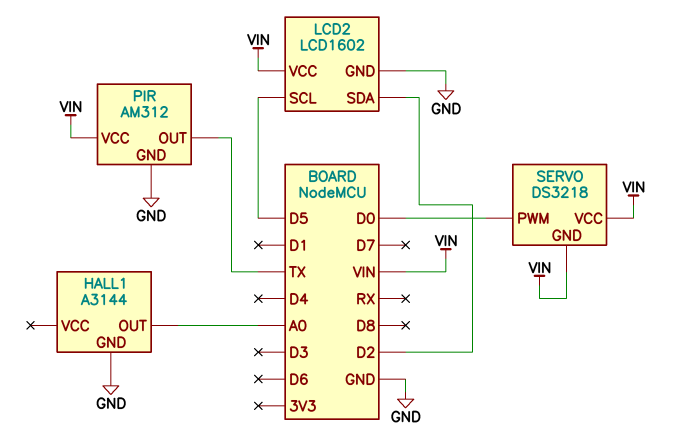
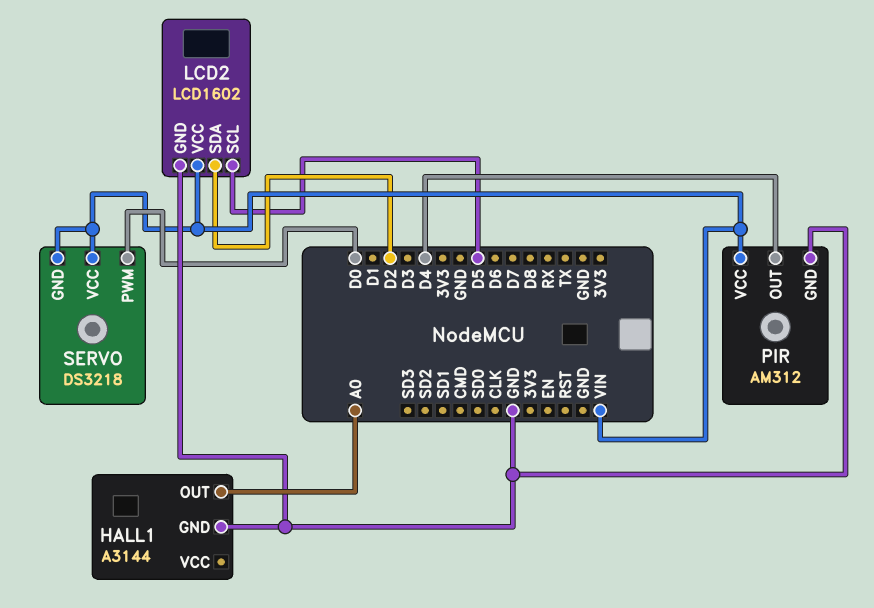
PIR pin OUT: TX -> D4

